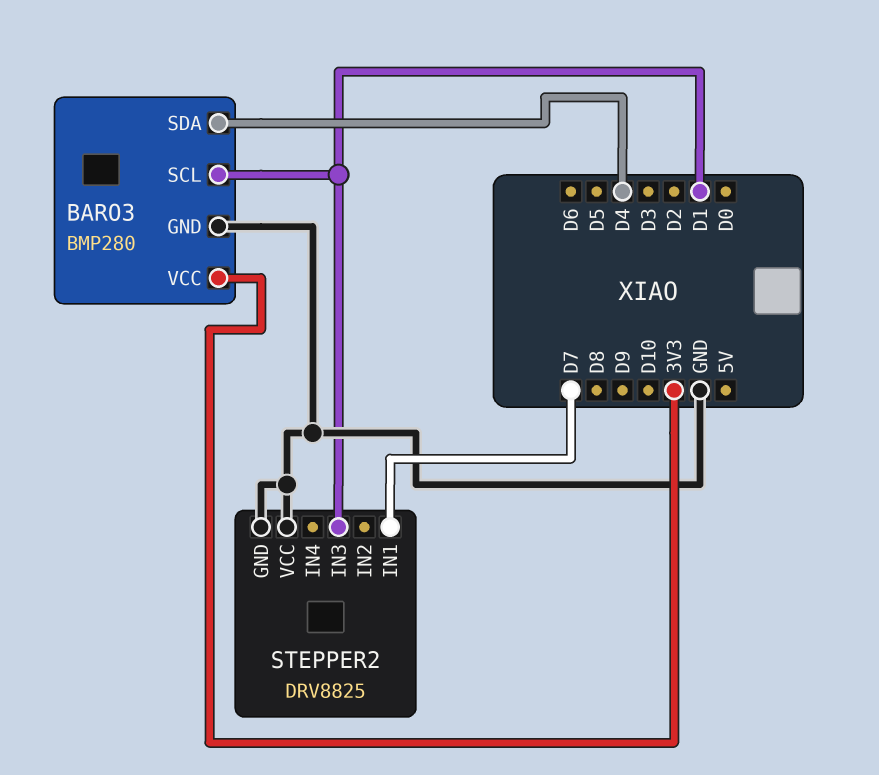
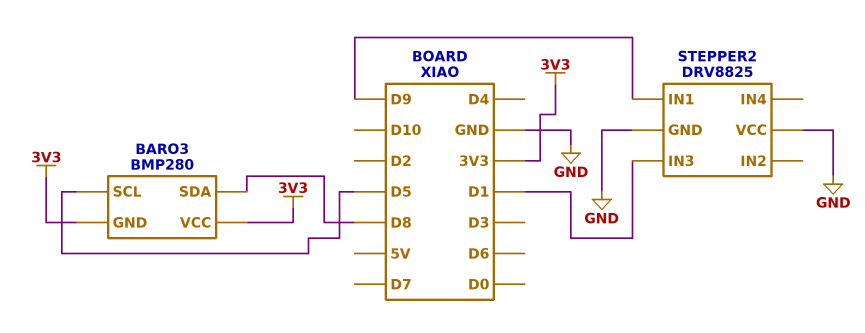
BARO3 pin GND: GND -> 3V3
BARO3 pin SCL: D1 -> D5
BARO3 pin SDA: D4 -> D8
STEPPER2 pin IN1: D7 -> D9

